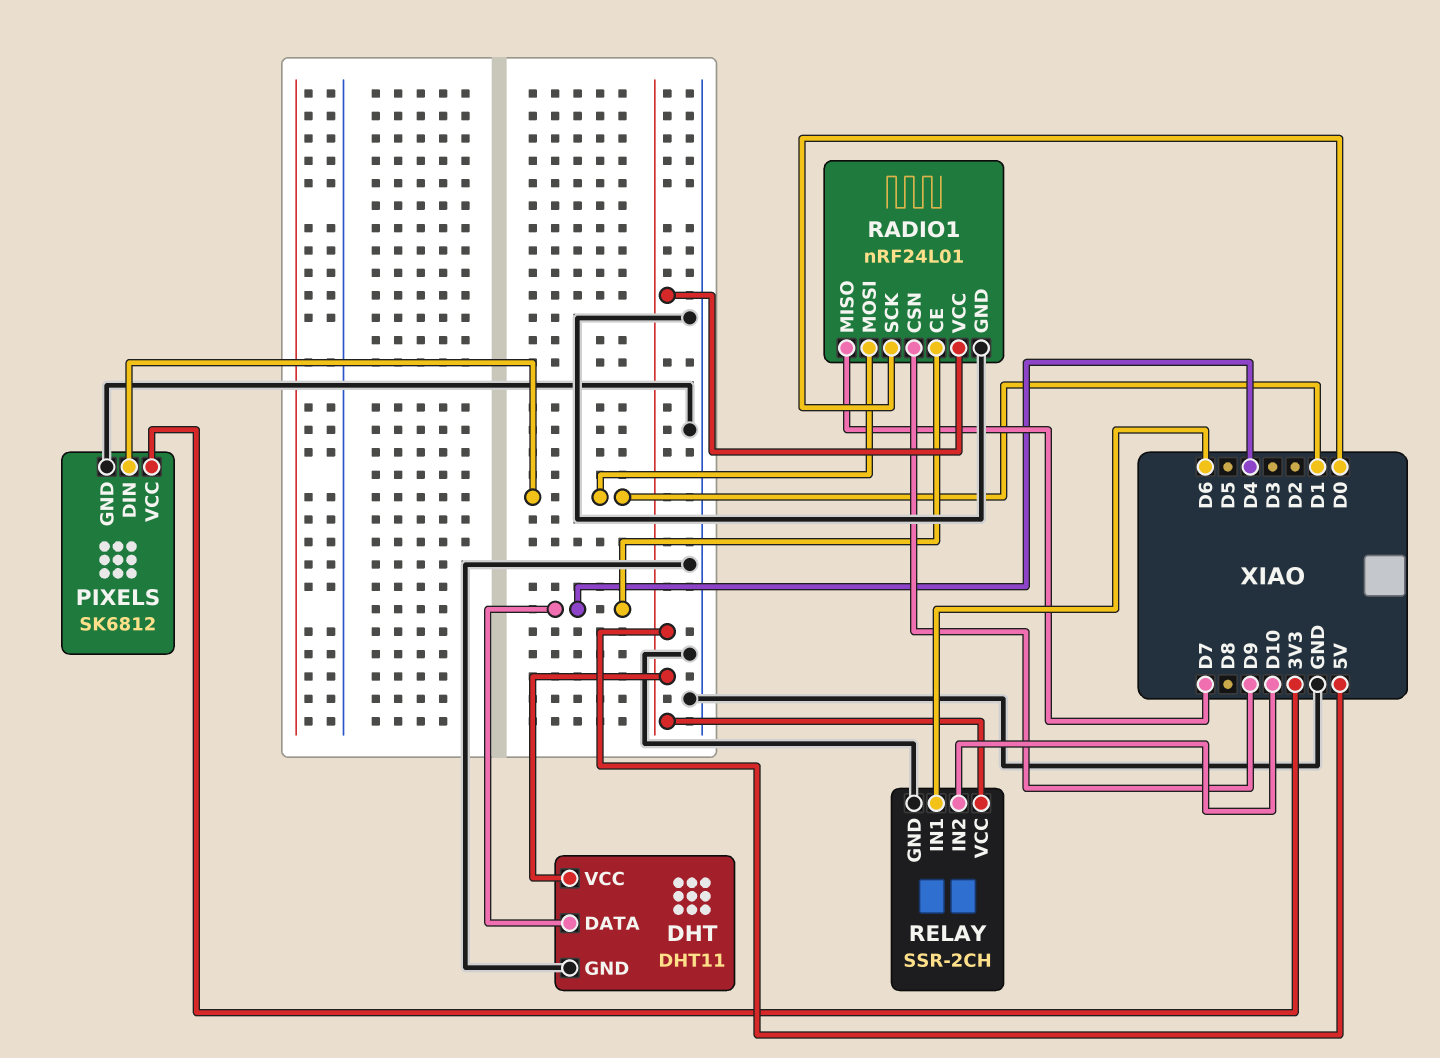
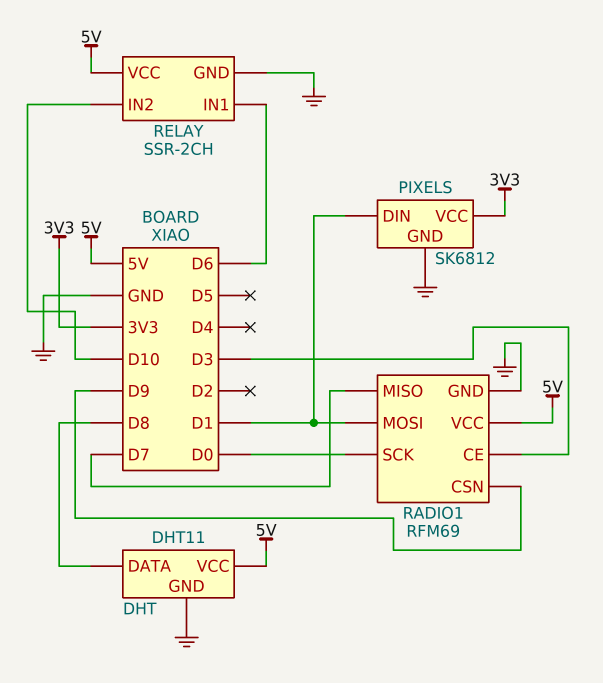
DHT pin DATA: D4 -> D8
RADIO1: nRF24L01 -> RFM69
RADIO1 pin CE: D4 -> D3

